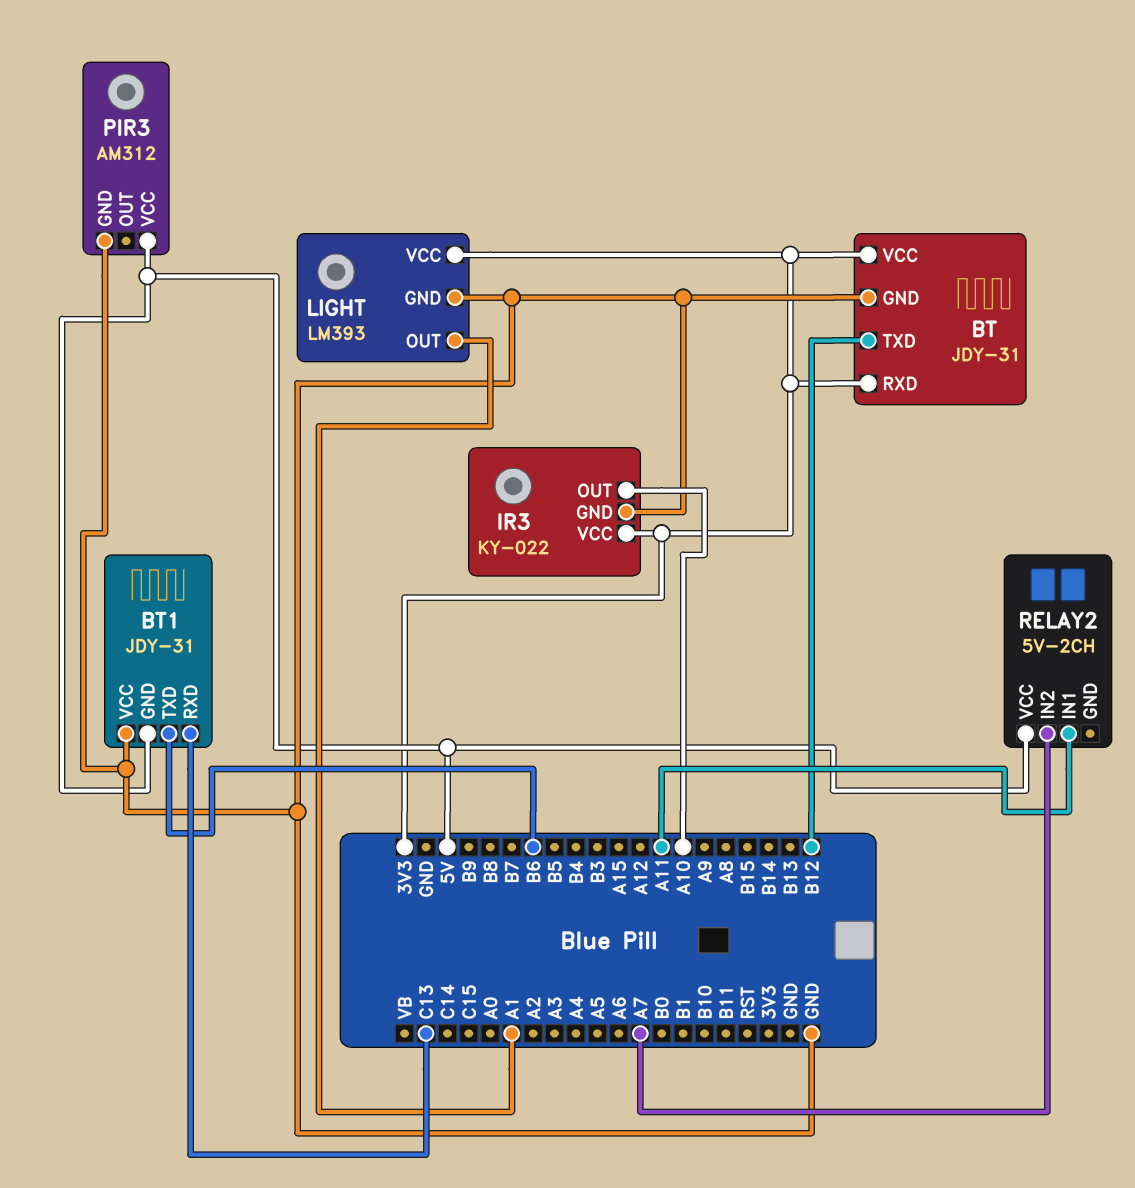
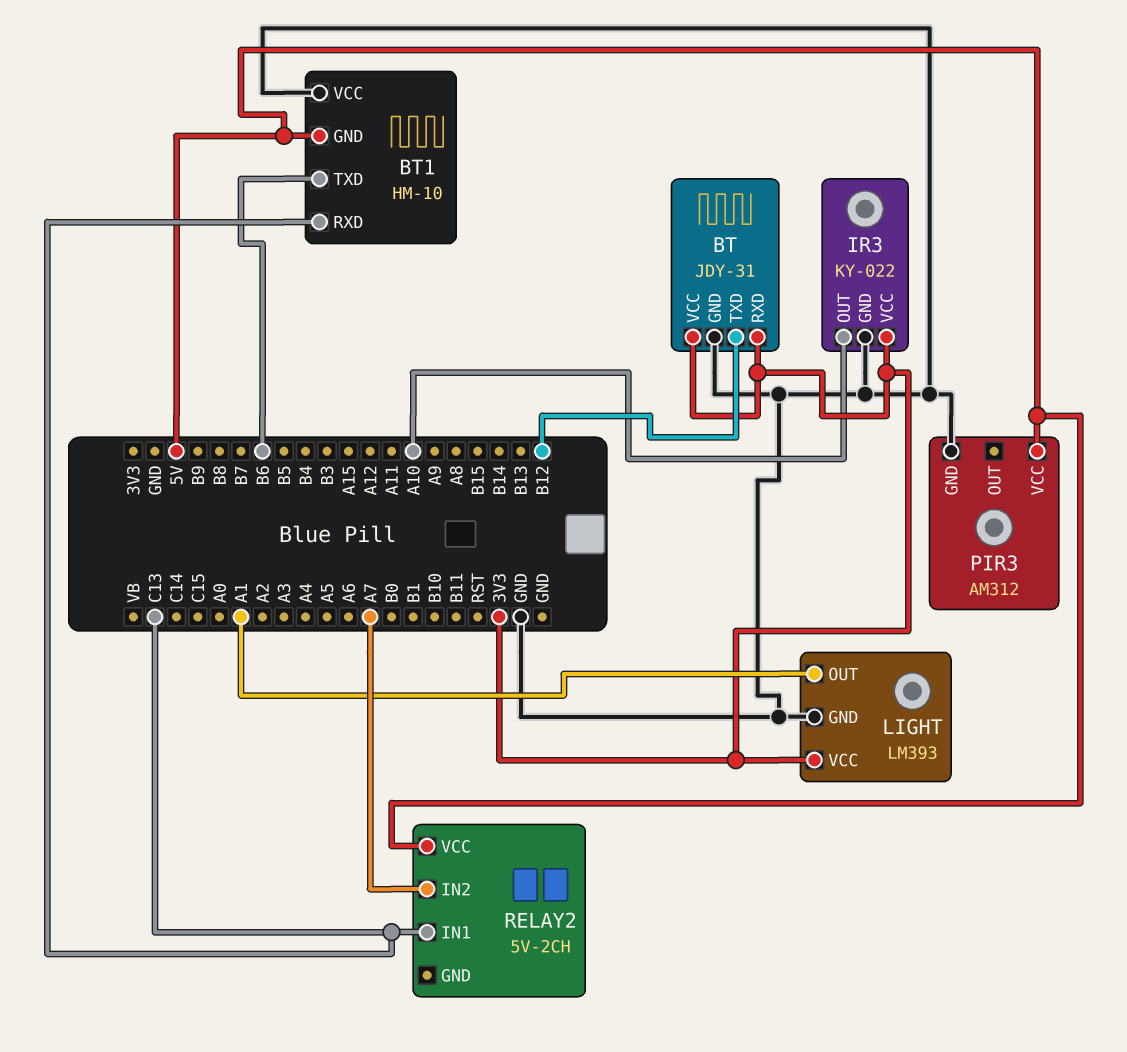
BT1: JDY-31 -> HM-10
RELAY2 pin IN1: A11 -> C13

